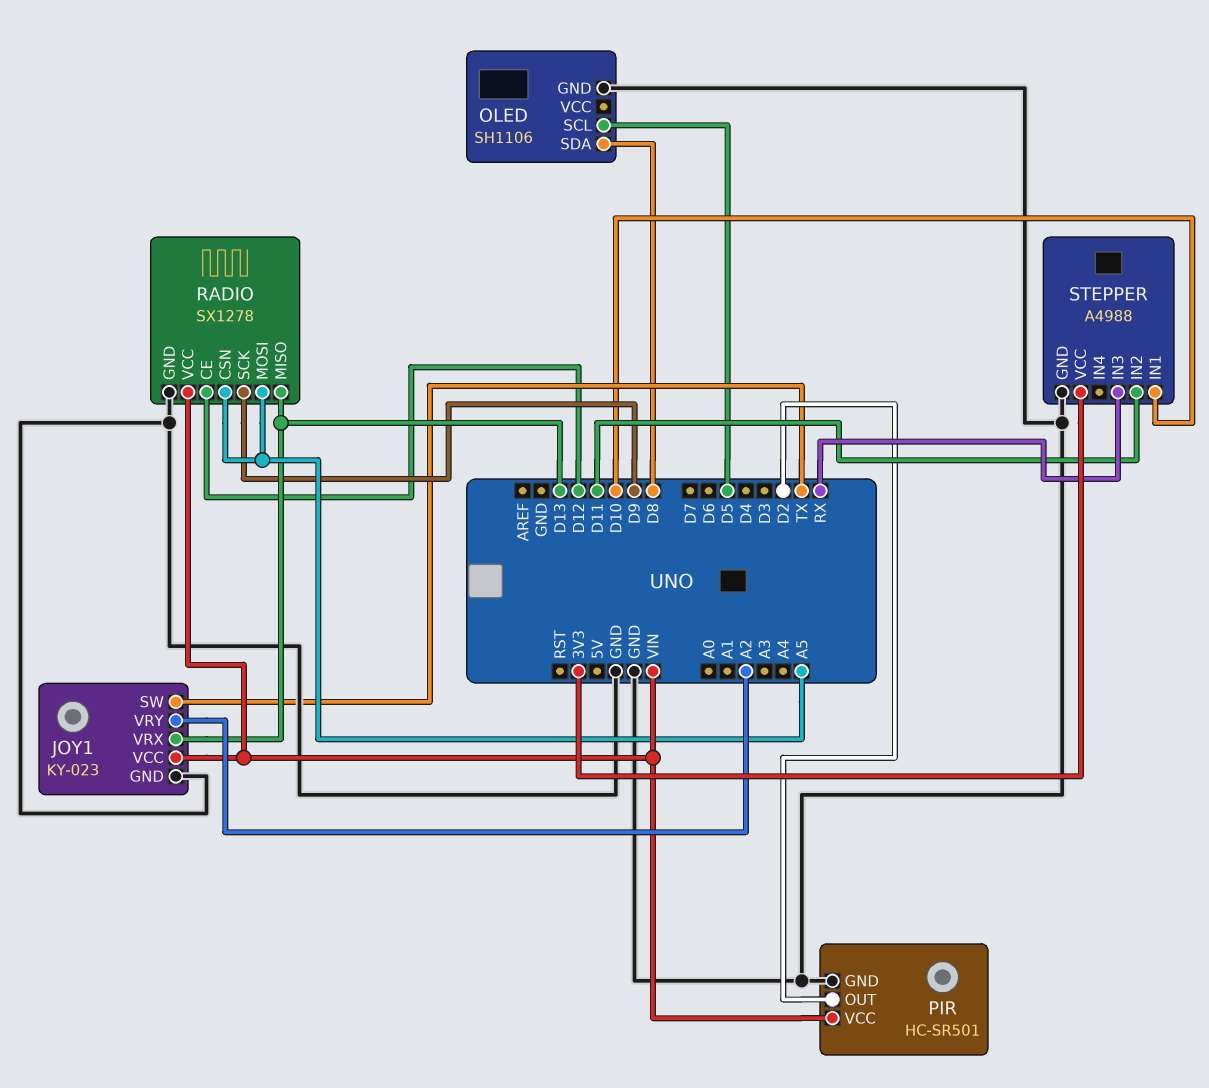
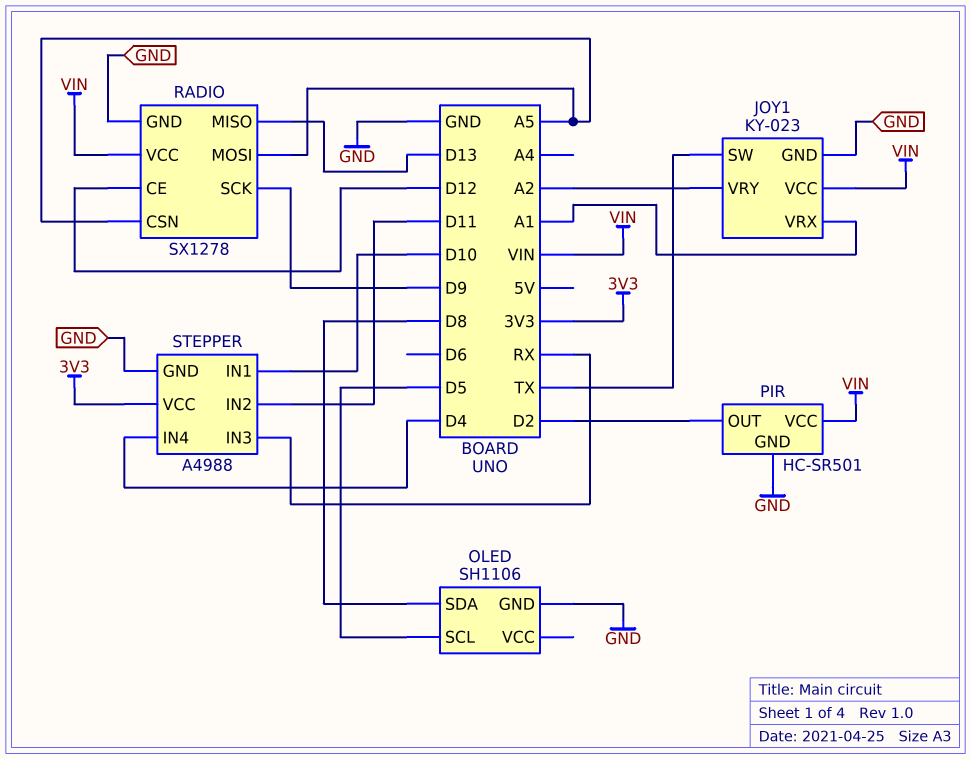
JOY1 pin VRX: D13 -> A1
STEPPER pin IN4: none -> D4

